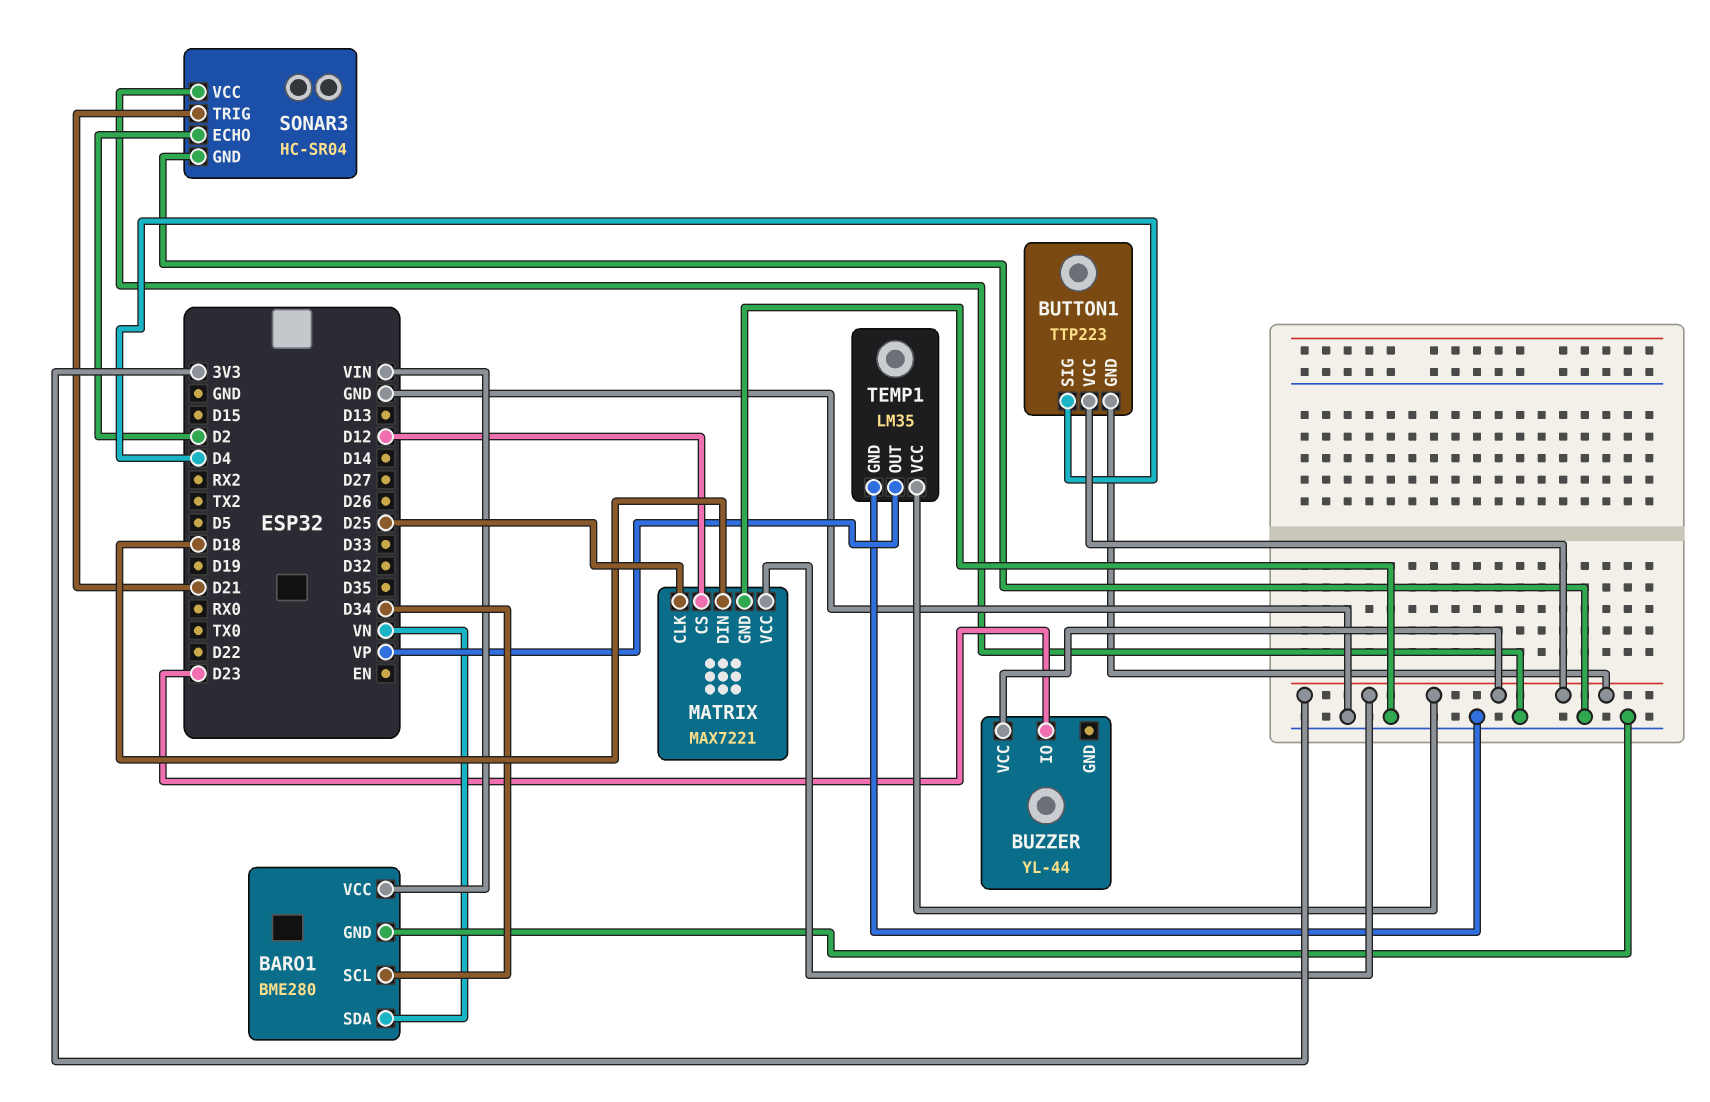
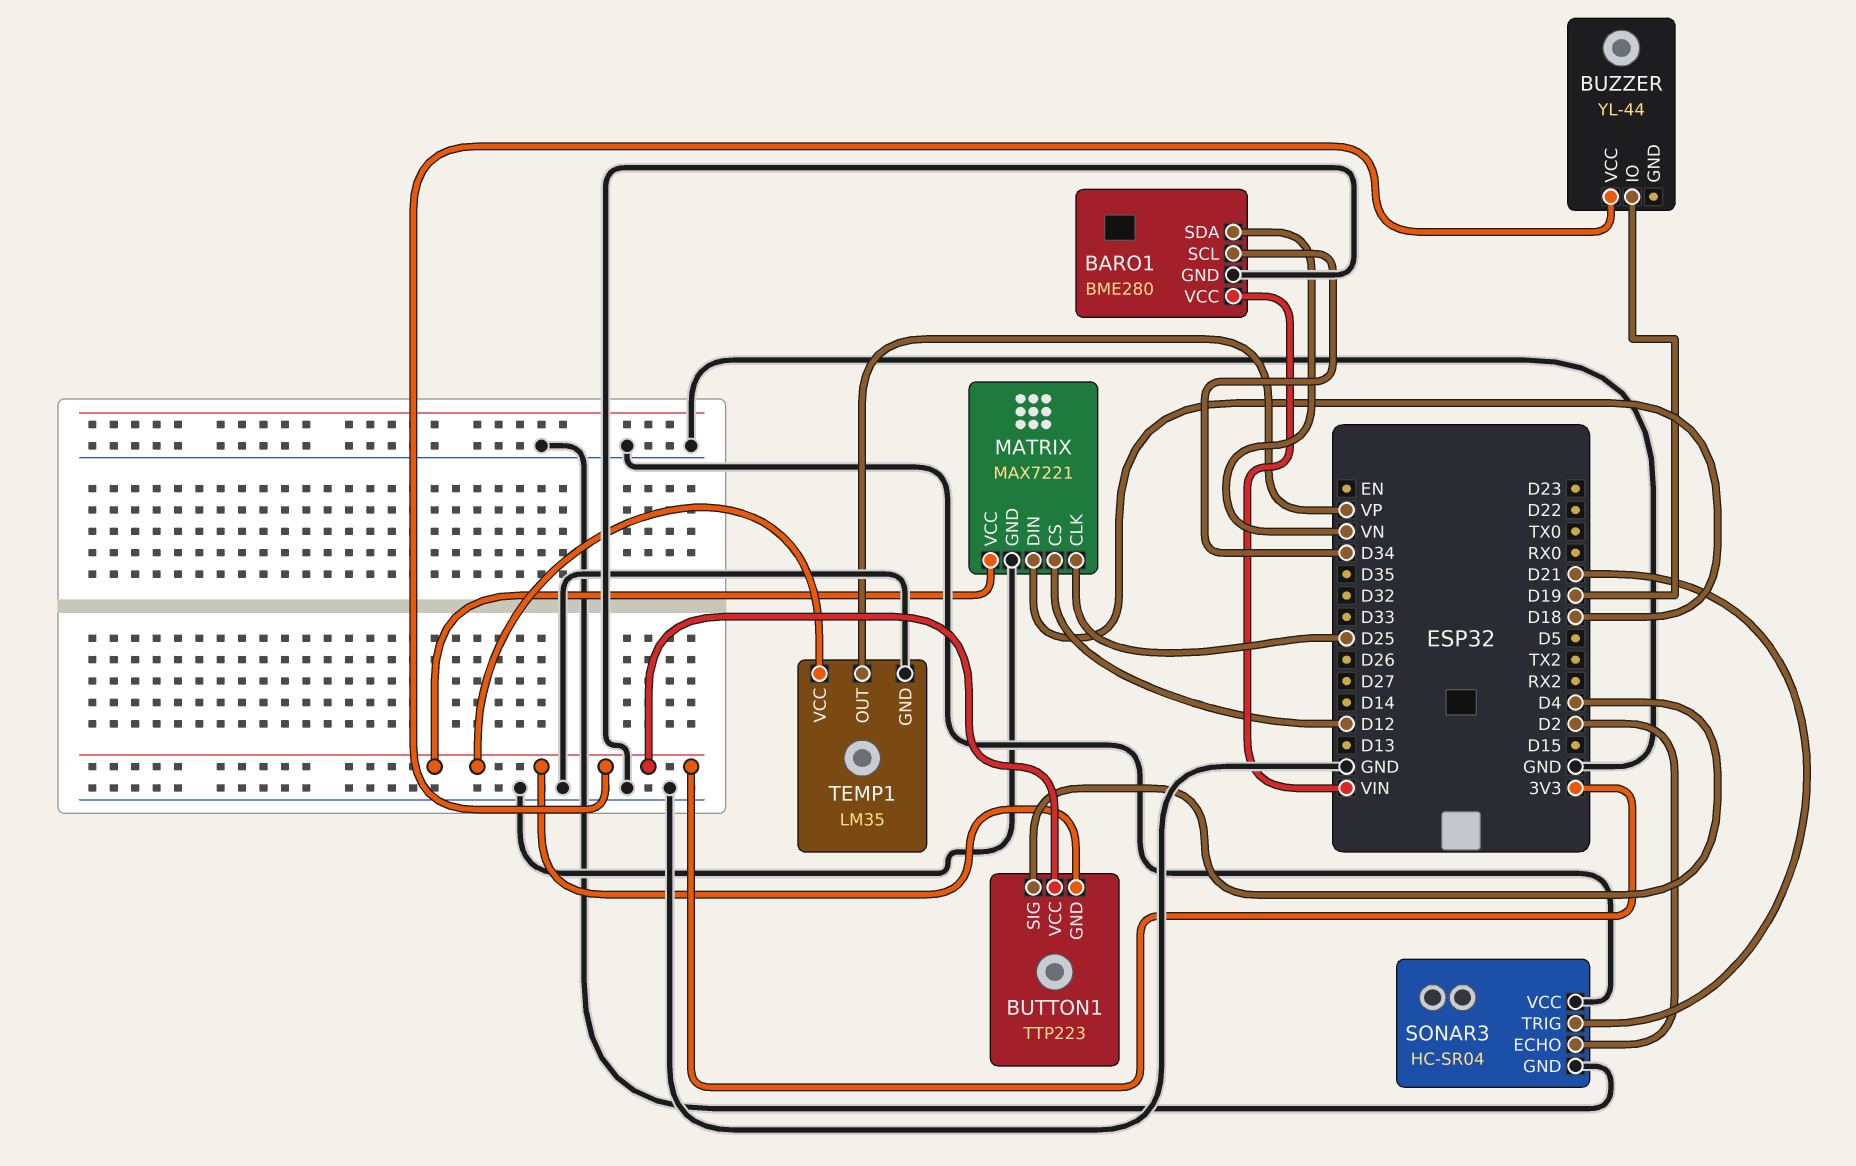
BUZZER pin IO: D23 -> D19

